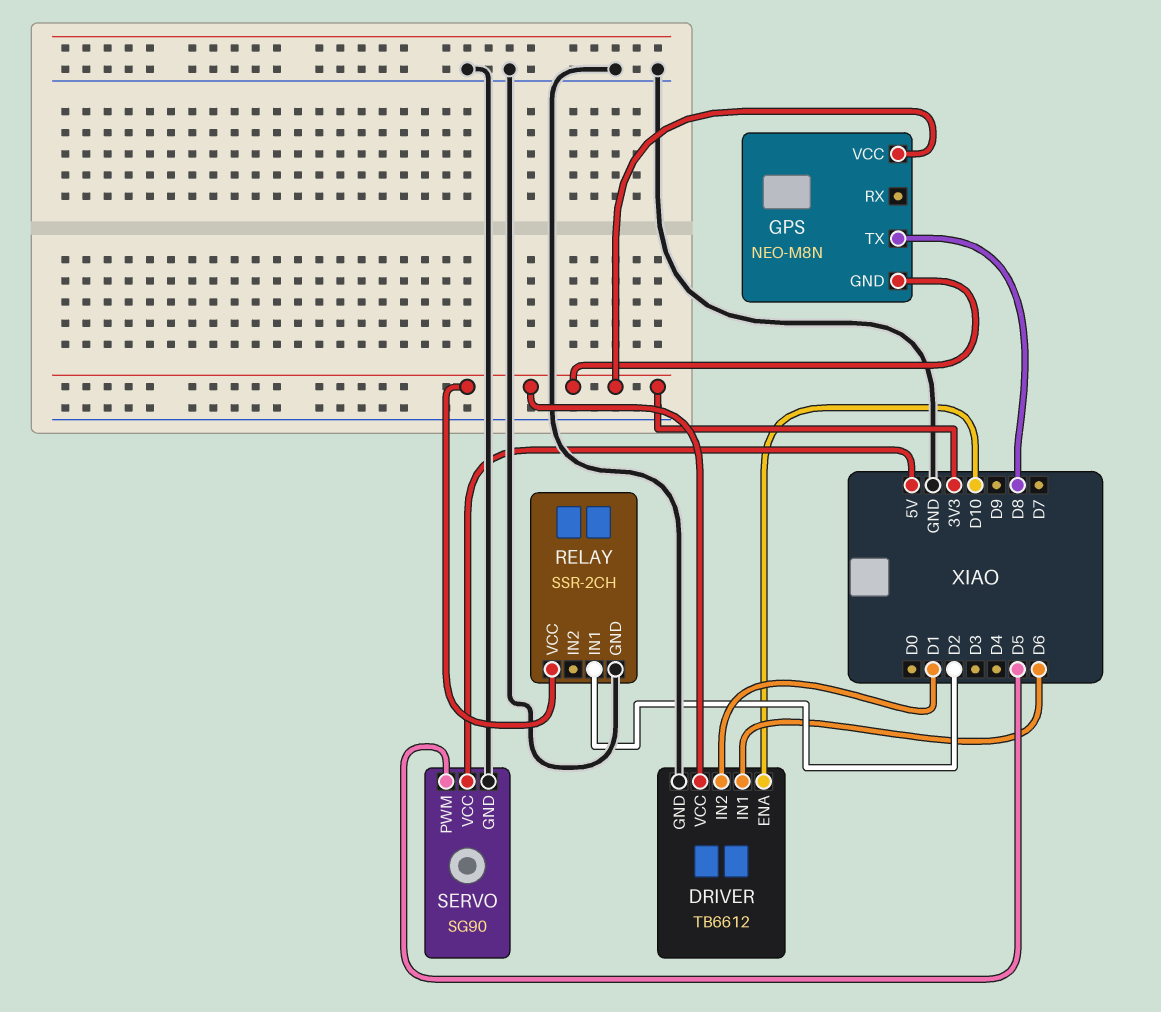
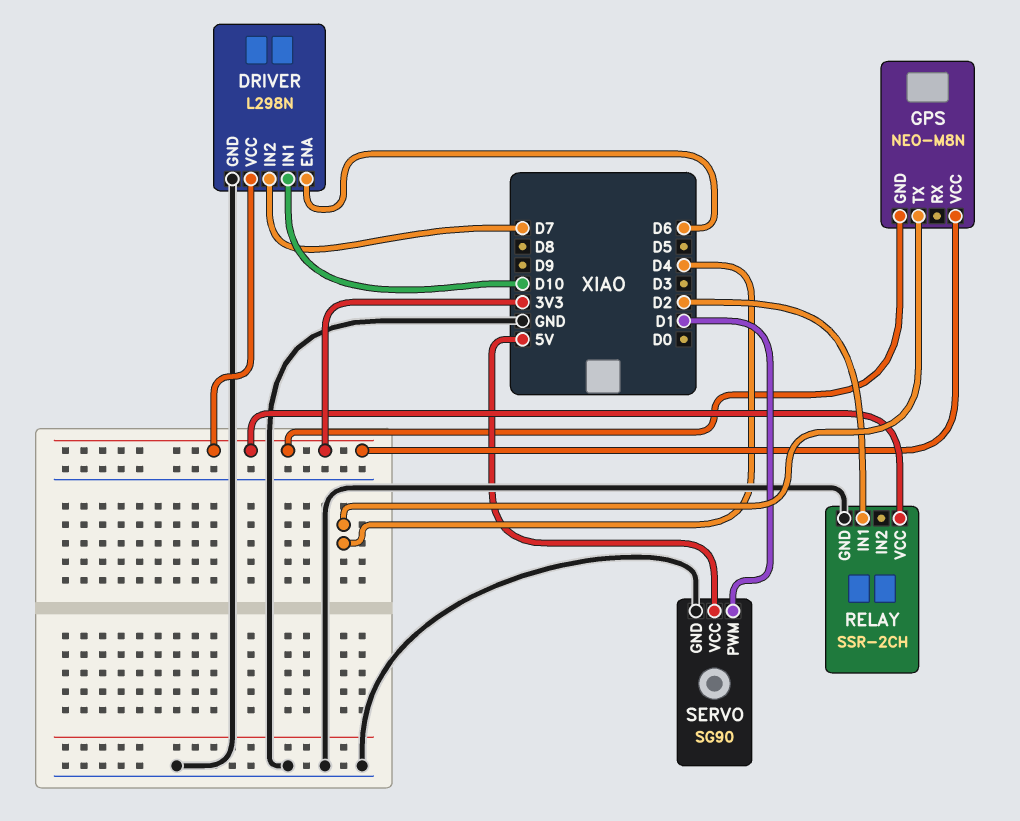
DRIVER: TB6612 -> L298N
DRIVER pin ENA: D10 -> D6
DRIVER pin IN1: D6 -> D10
DRIVER pin IN2: D1 -> D7
GPS pin TX: D8 -> D4
SERVO pin PWM: D5 -> D1

